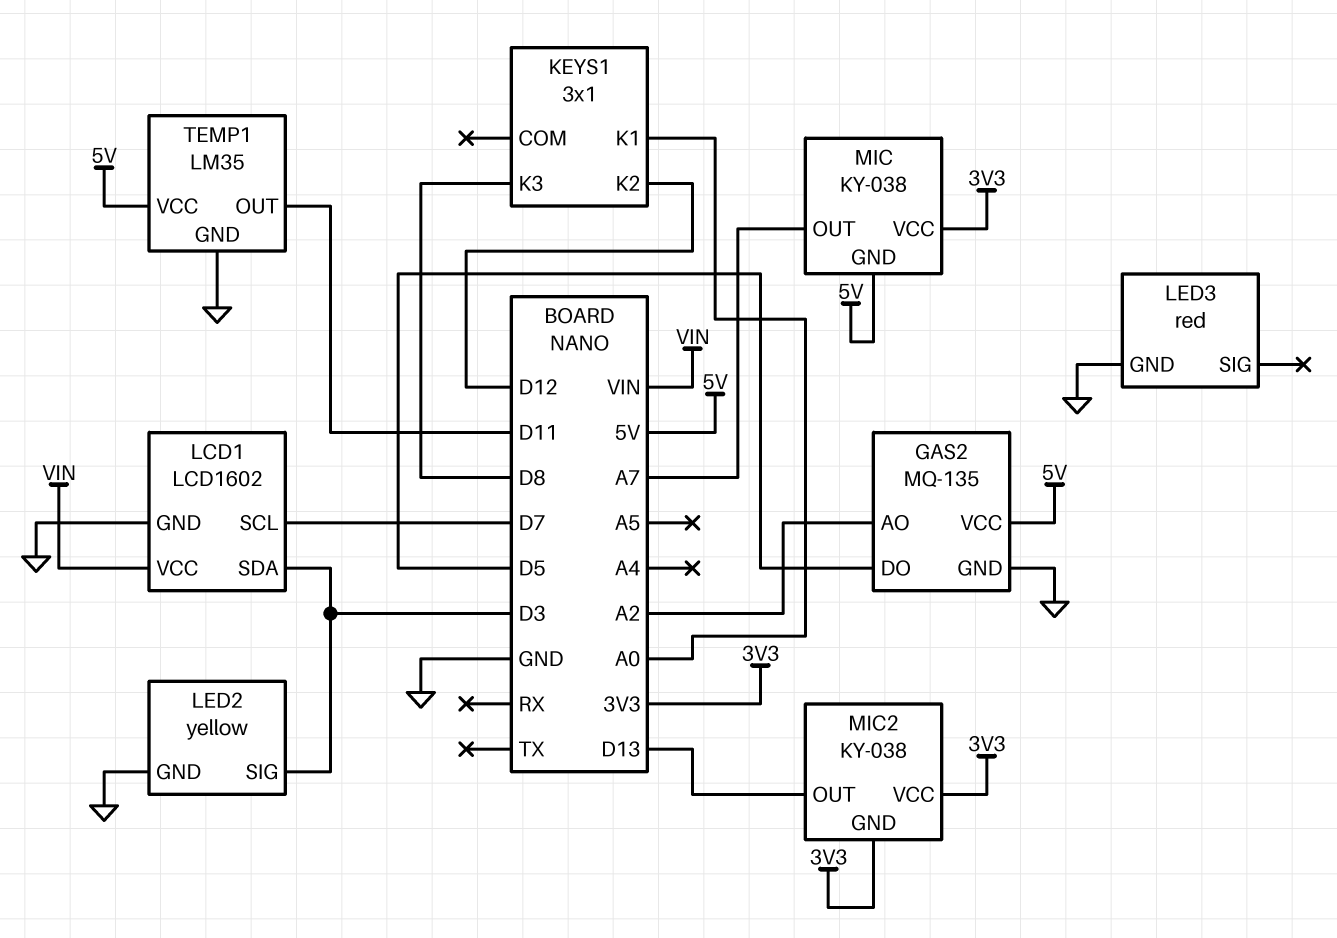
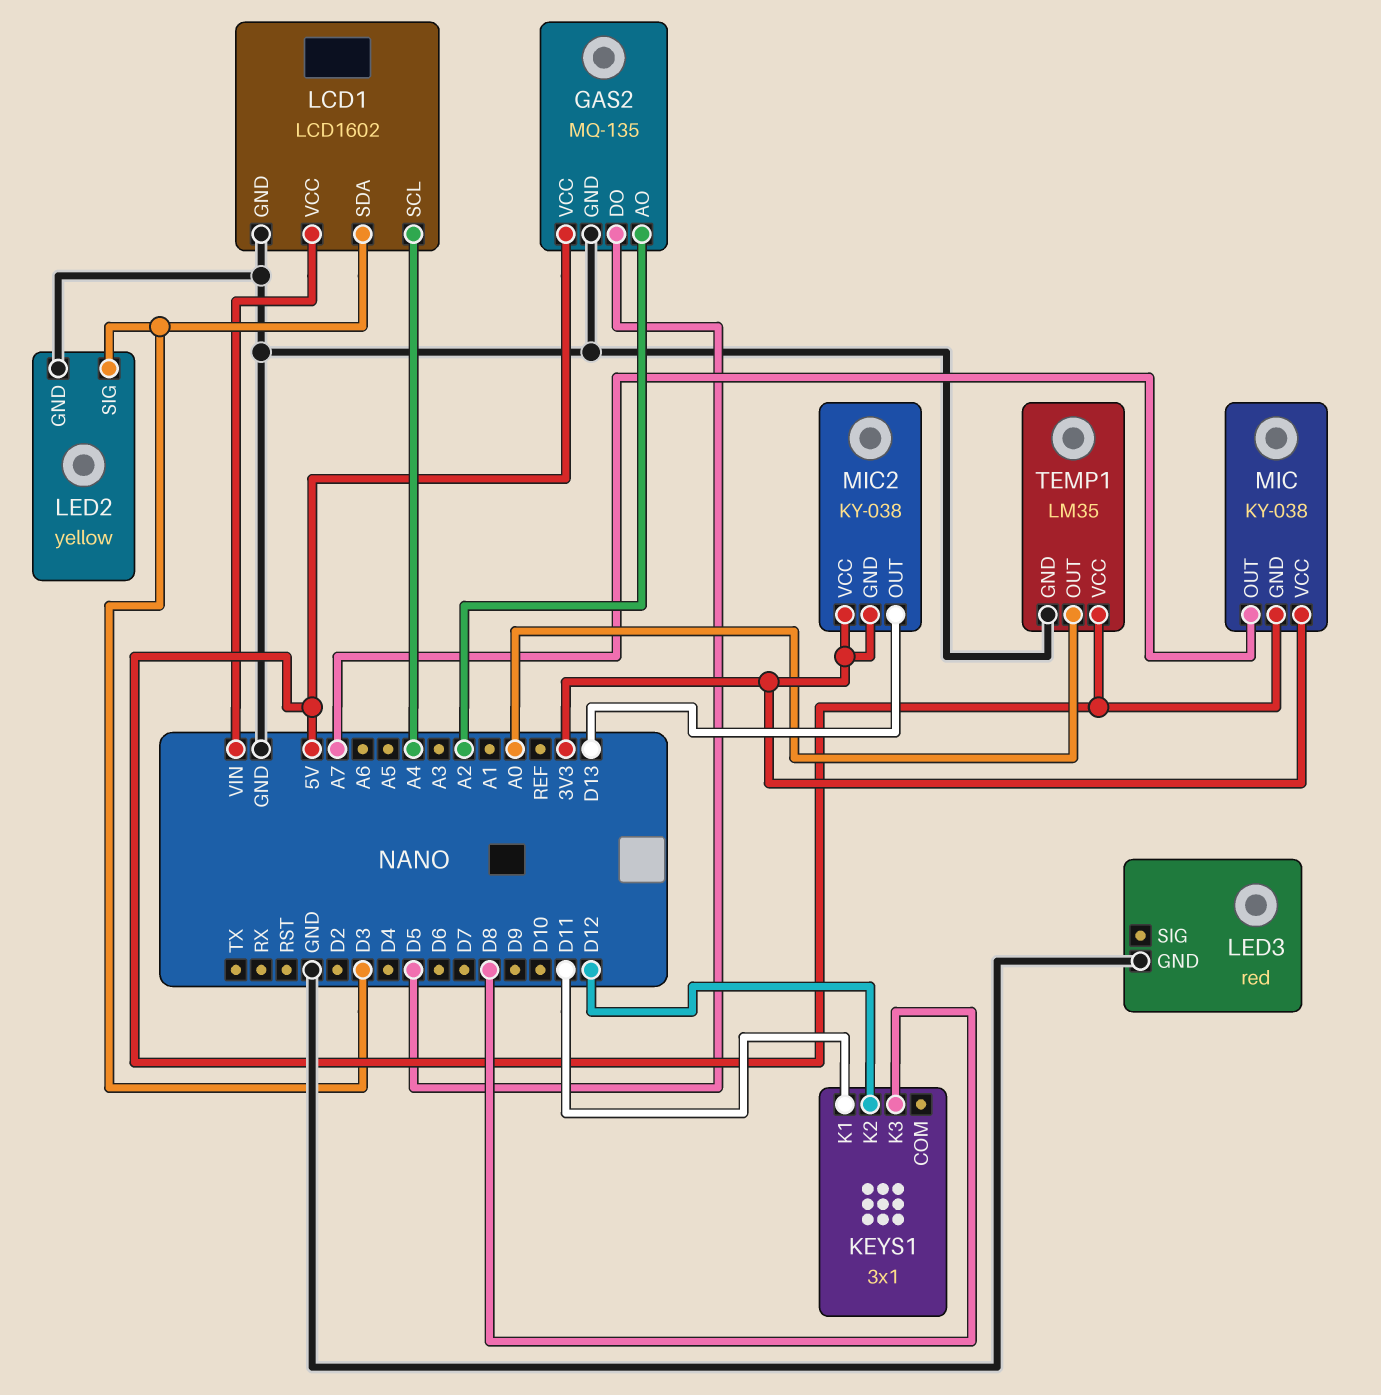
KEYS1 pin K1: A0 -> D11
LCD1 pin SCL: D7 -> A4
TEMP1 pin OUT: D11 -> A0

